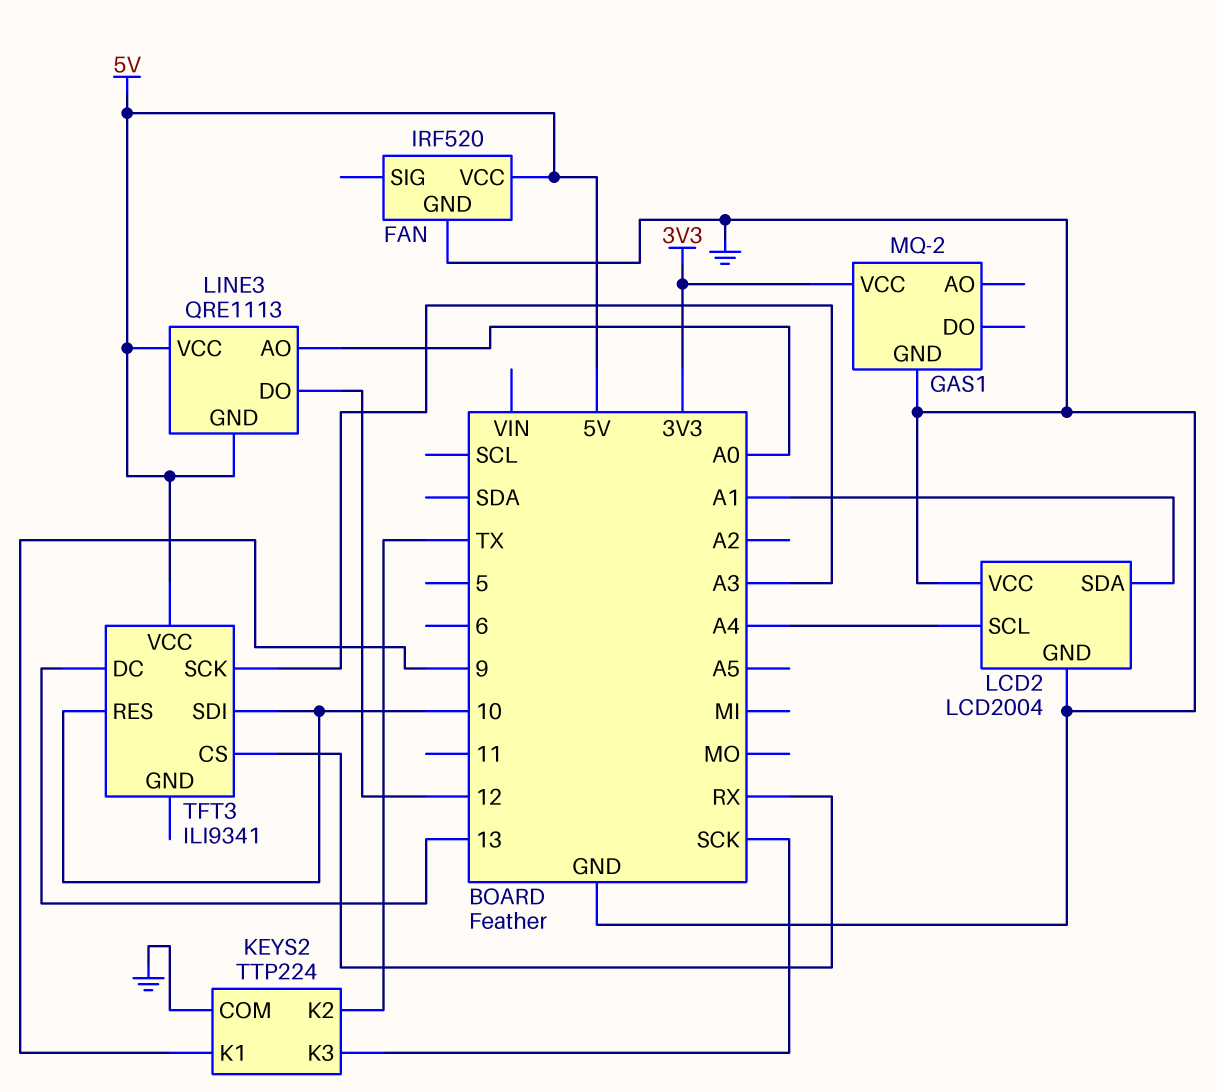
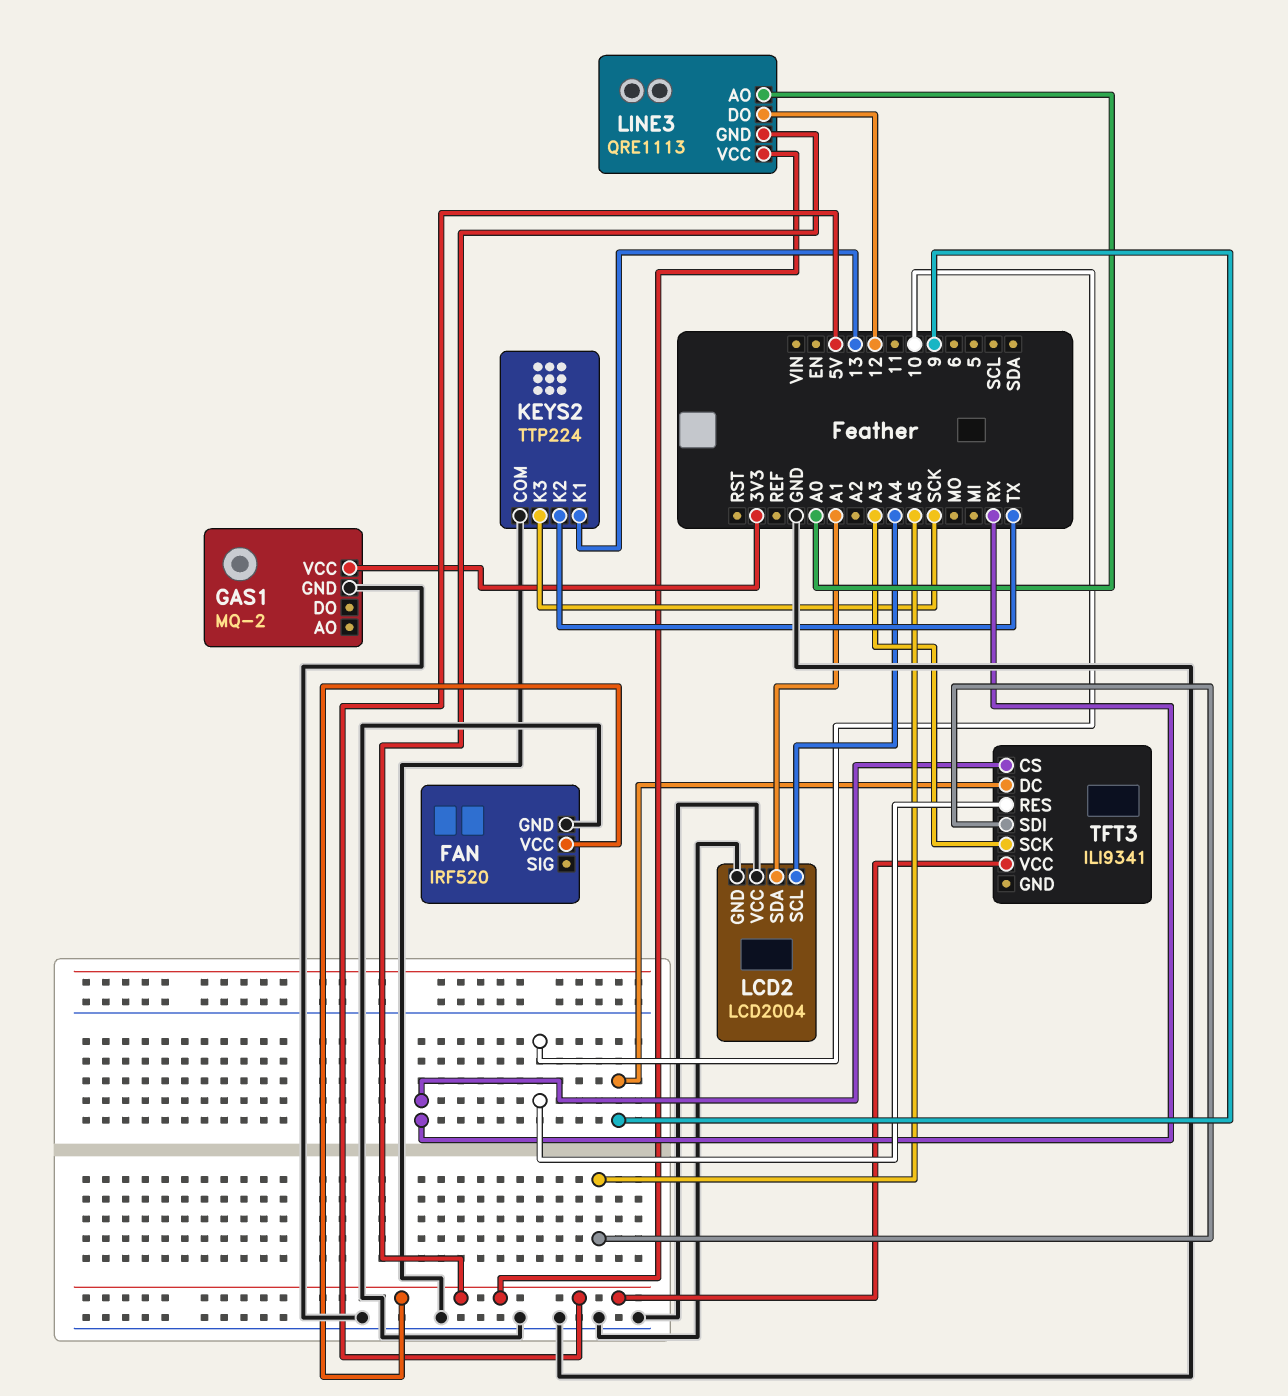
KEYS2 pin K1: 9 -> 13
TFT3 pin DC: 13 -> 9
TFT3 pin SDI: 10 -> A5

